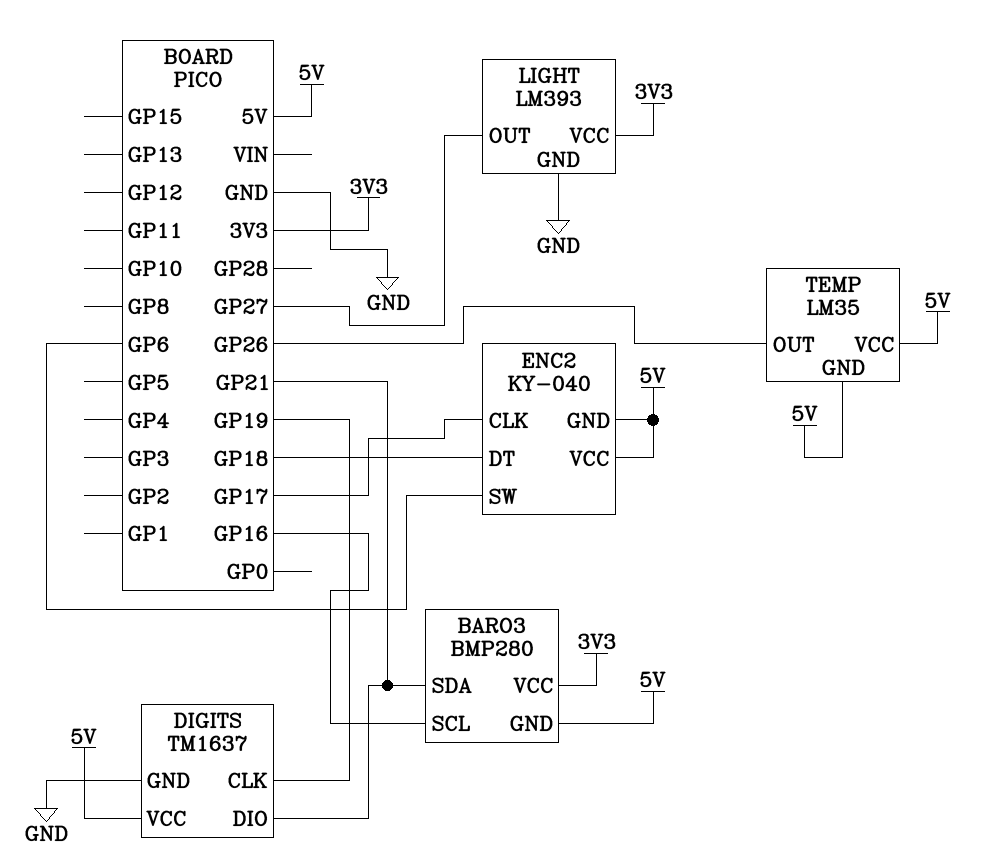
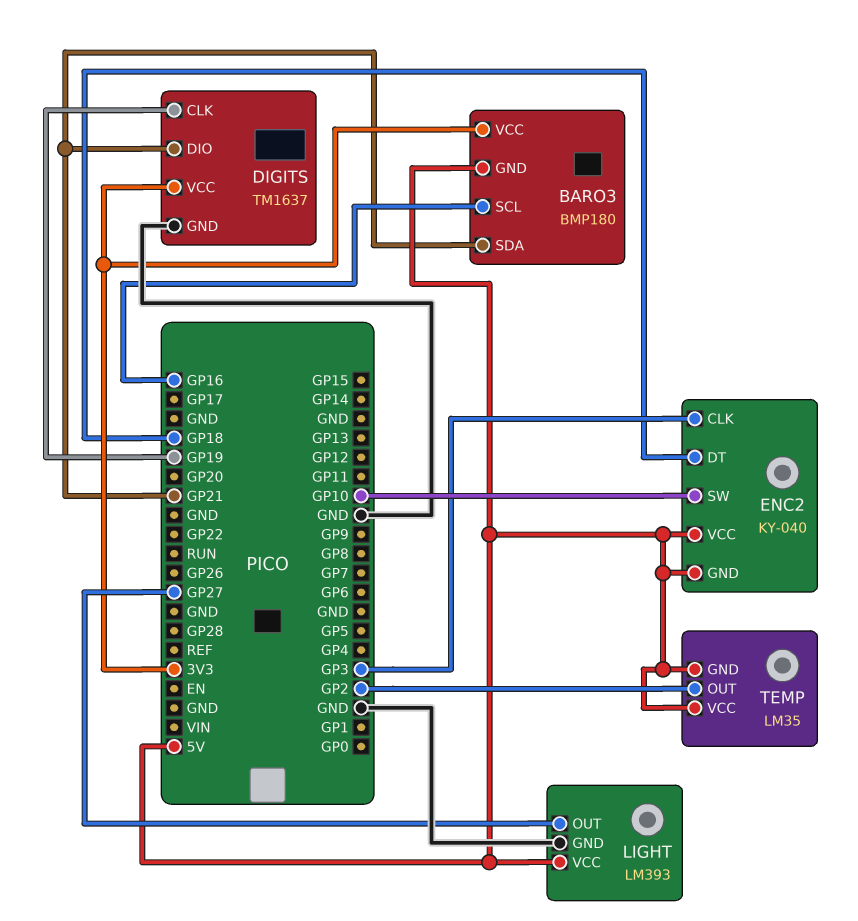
BARO3: BMP280 -> BMP180
DIGITS pin VCC: 5V -> 3V3
ENC2 pin CLK: GP17 -> GP3
ENC2 pin SW: GP6 -> GP10
LIGHT pin VCC: 3V3 -> 5V
TEMP pin OUT: GP26 -> GP2

